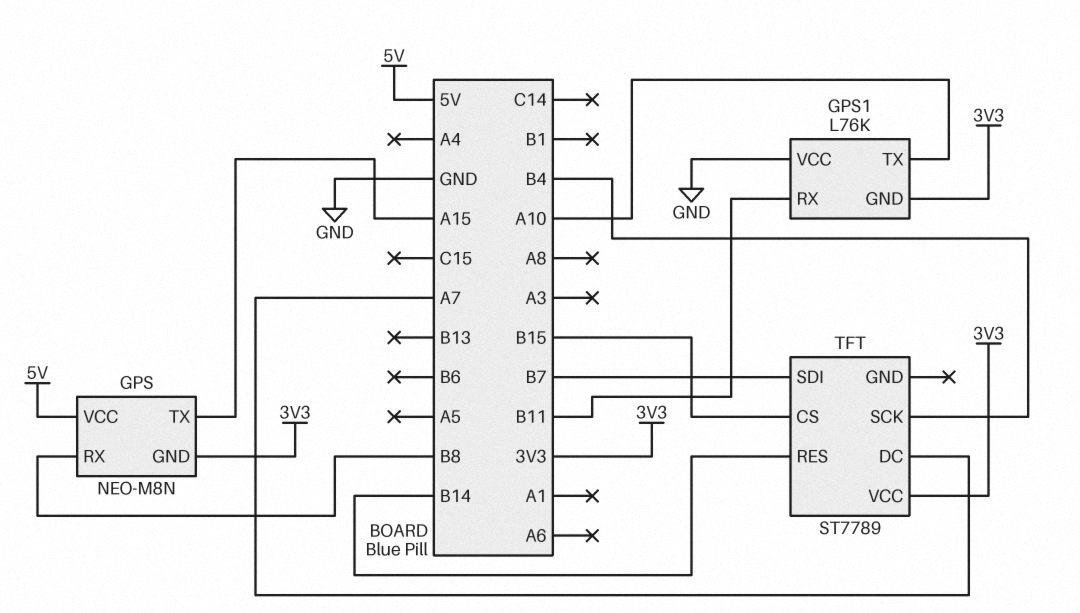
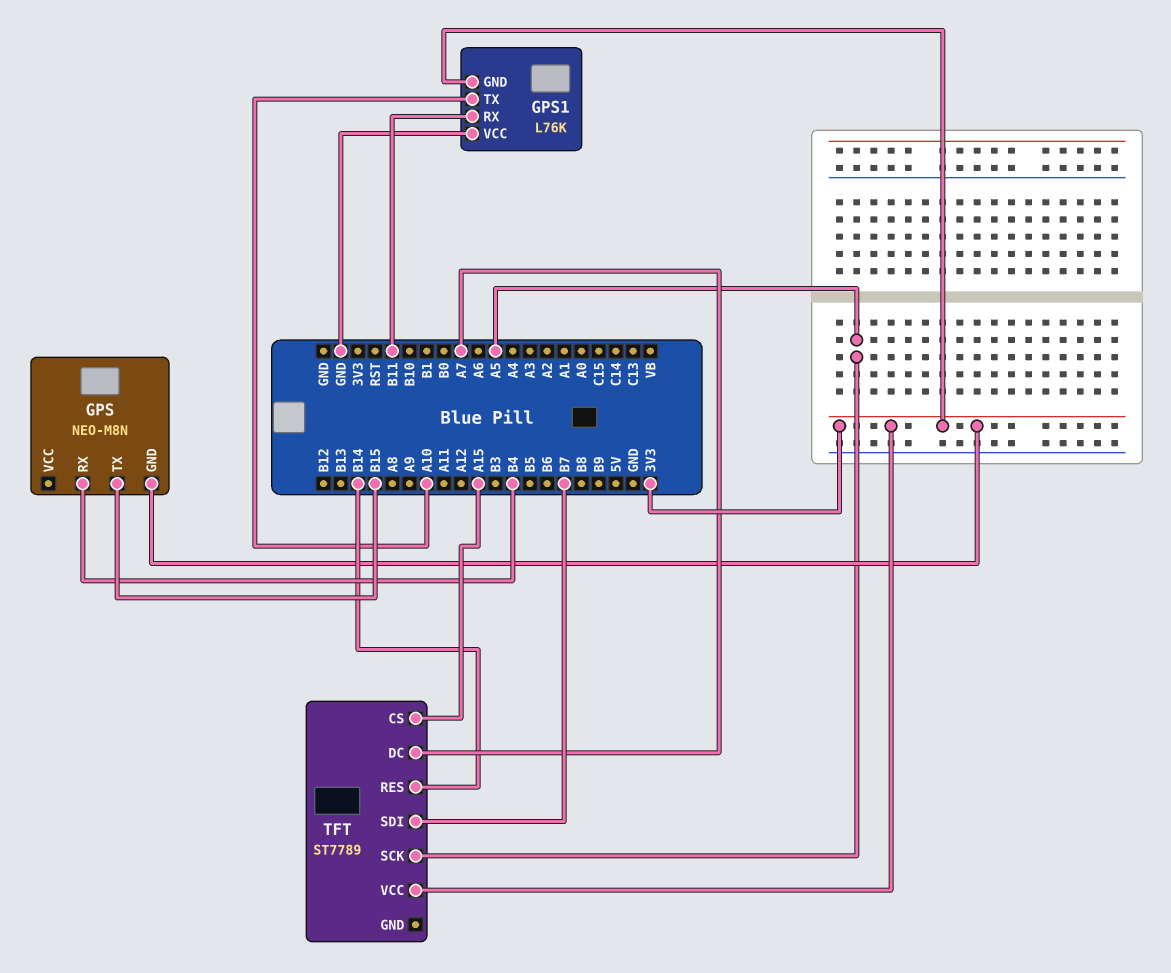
GPS pin RX: B8 -> B4
GPS pin TX: A15 -> B15
GPS pin VCC: 5V -> none
TFT pin CS: B15 -> A15
TFT pin SCK: B4 -> A5

